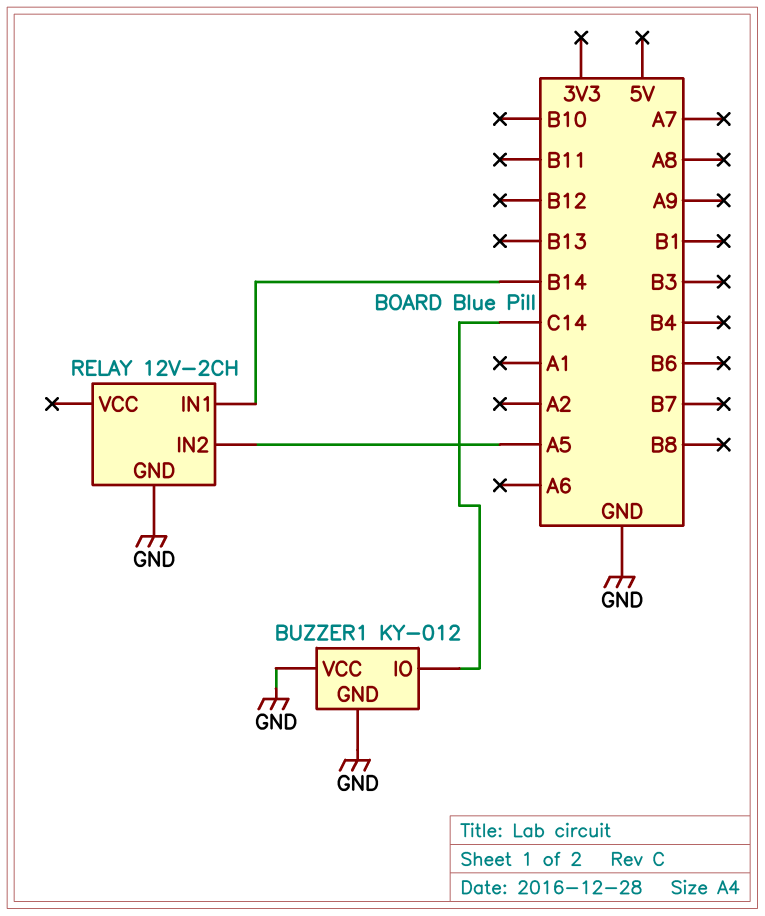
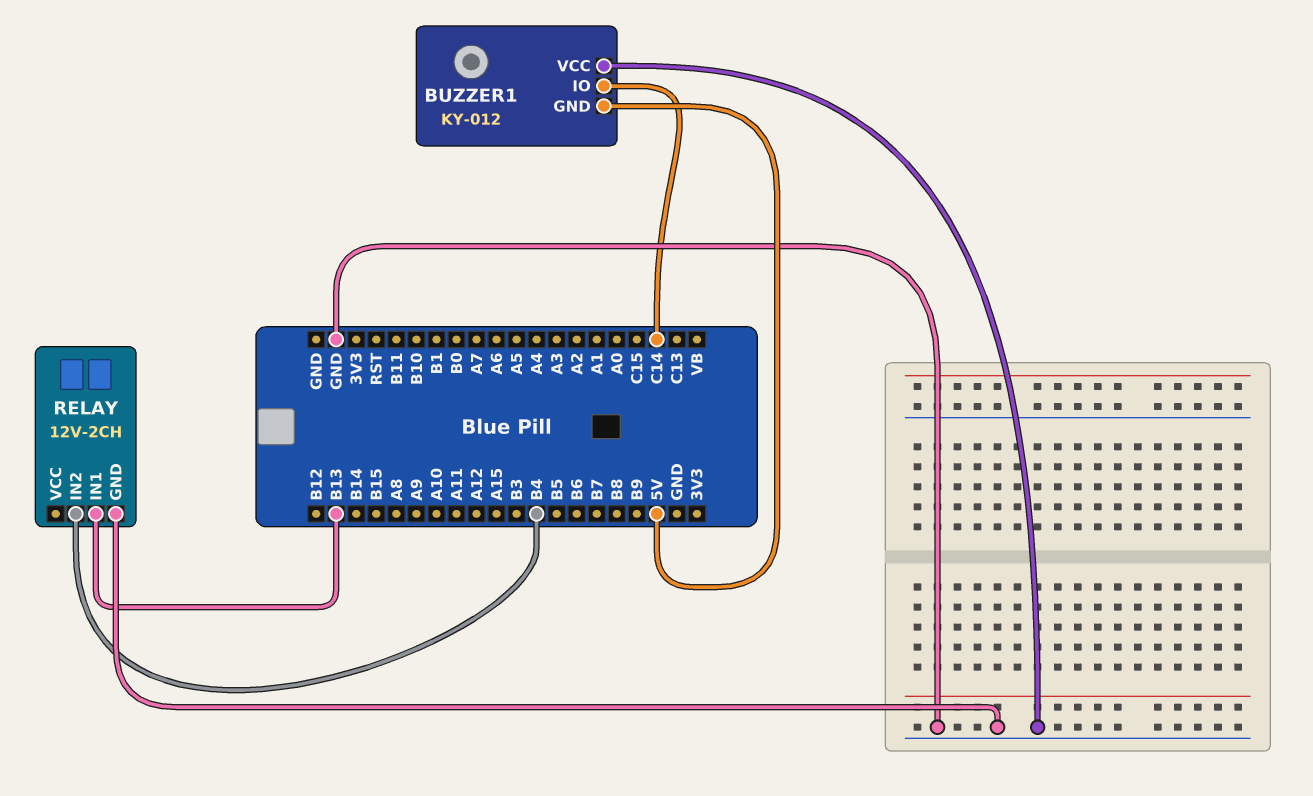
BUZZER1 pin GND: GND -> 5V
RELAY pin IN1: B14 -> B13
RELAY pin IN2: A5 -> B4

